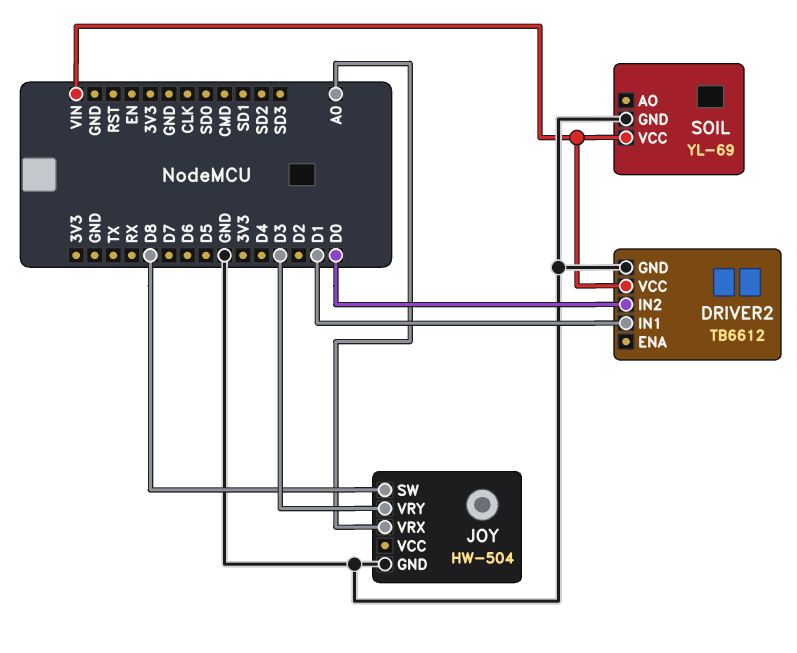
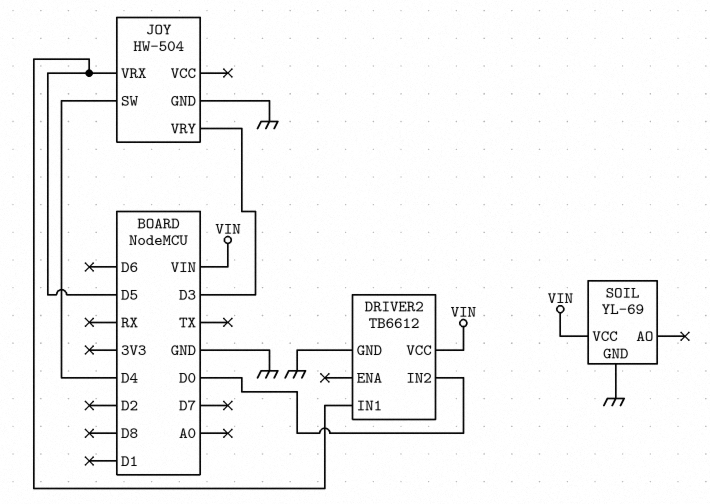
DRIVER2 pin IN1: D1 -> D5
JOY pin SW: D8 -> D4
JOY pin VRX: A0 -> D5

